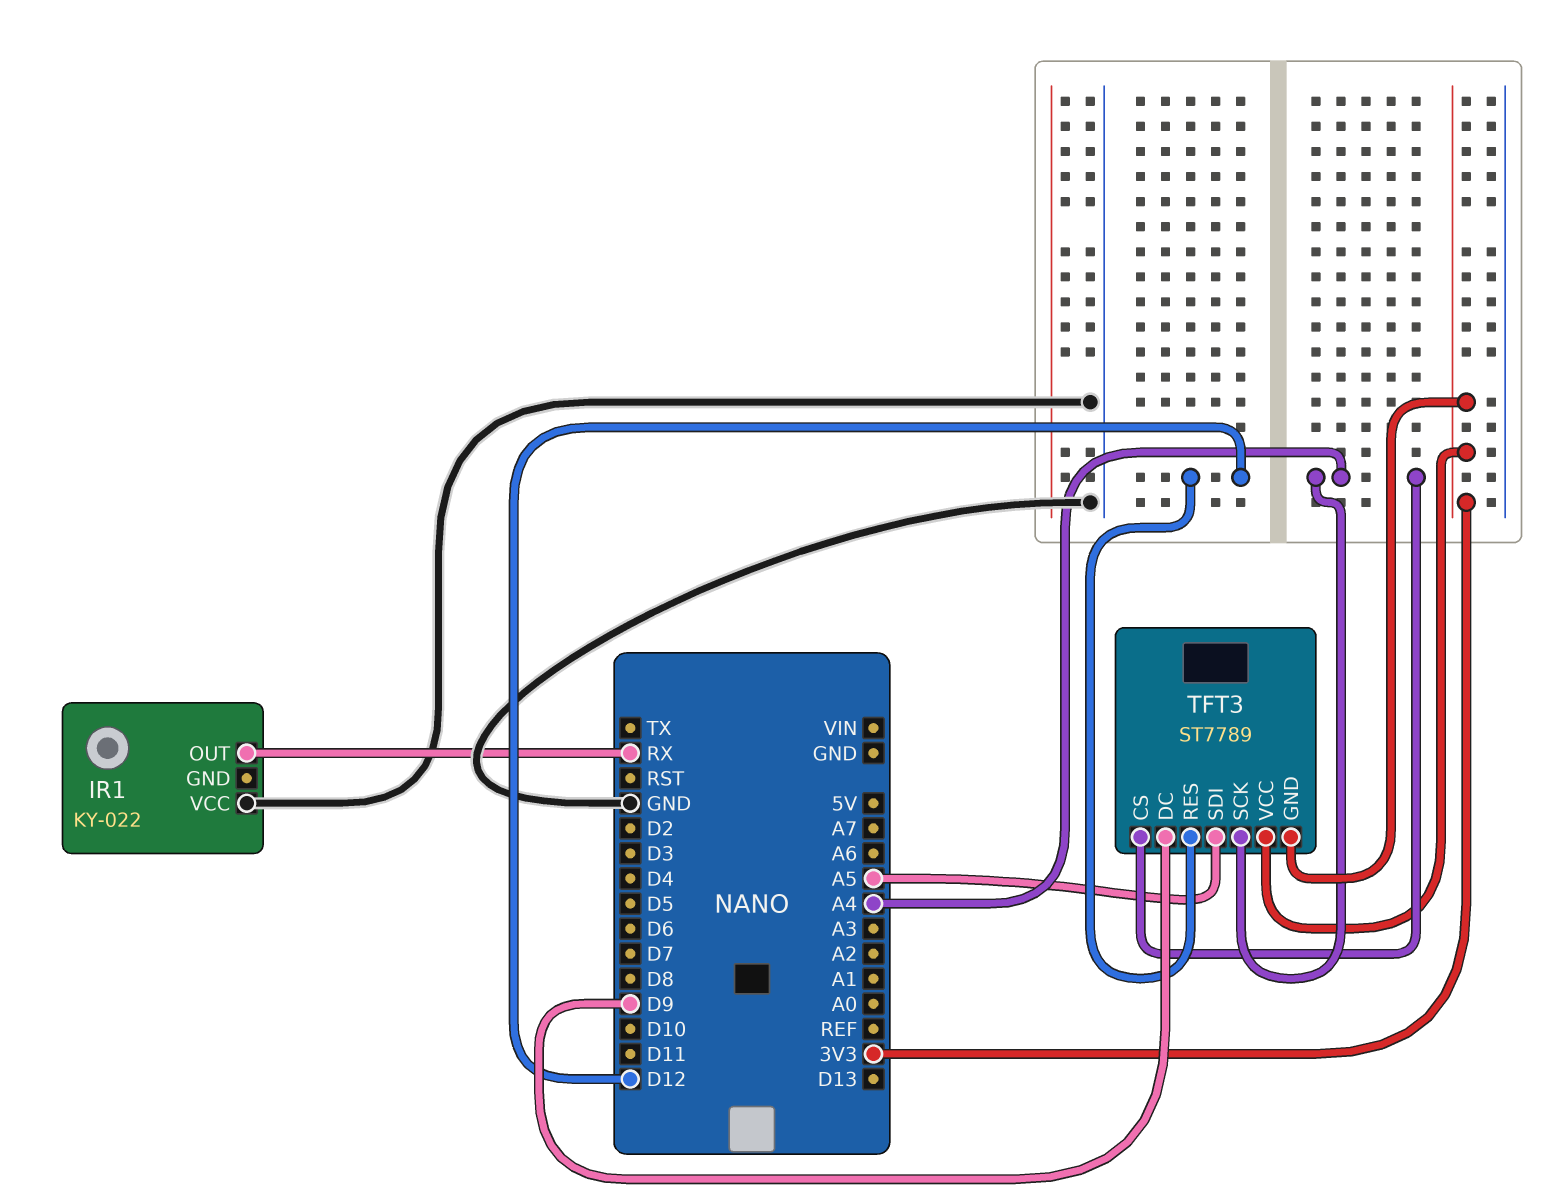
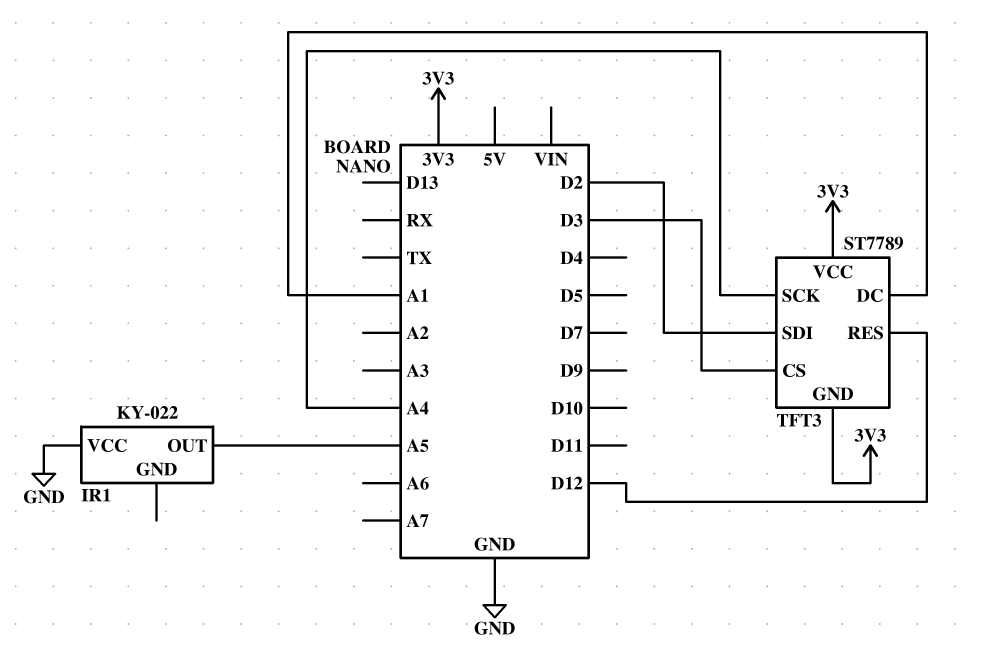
IR1 pin OUT: RX -> A5
TFT3 pin CS: A4 -> D3
TFT3 pin DC: D9 -> A1
TFT3 pin SDI: A5 -> D2

